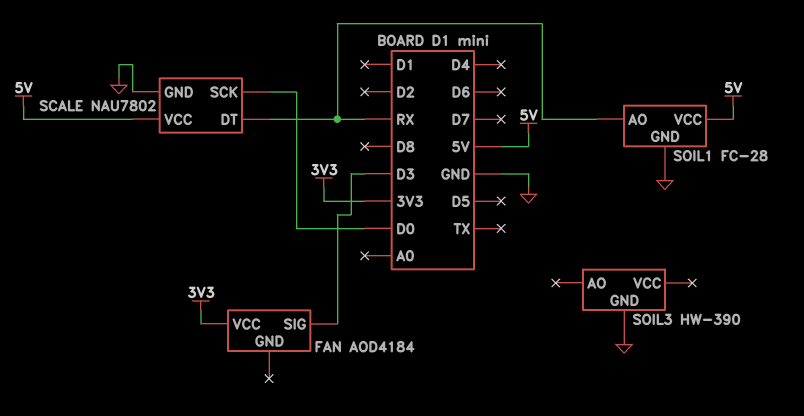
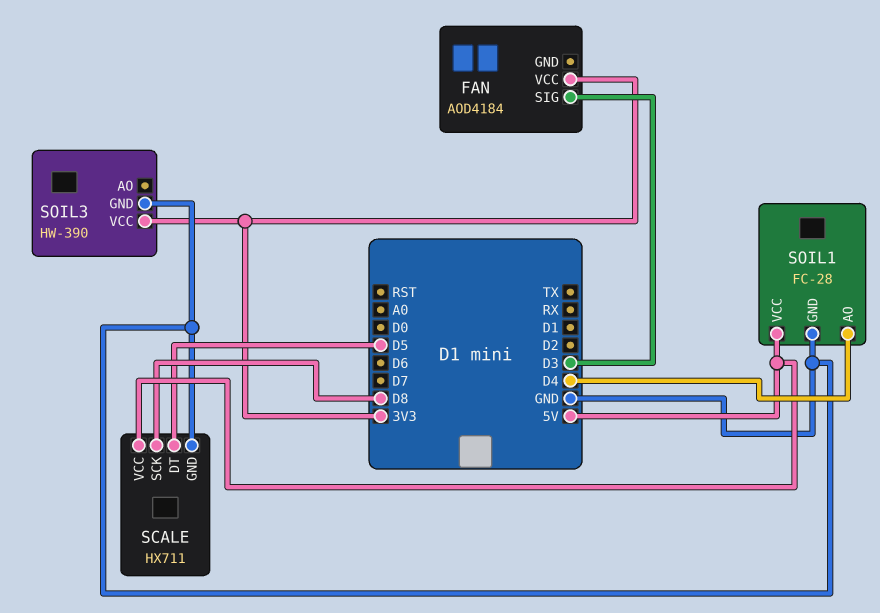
SCALE: NAU7802 -> HX711
SCALE pin DT: RX -> D5
SCALE pin SCK: D0 -> D8
SOIL1 pin AO: RX -> D4
SOIL3 pin VCC: none -> 3V3

